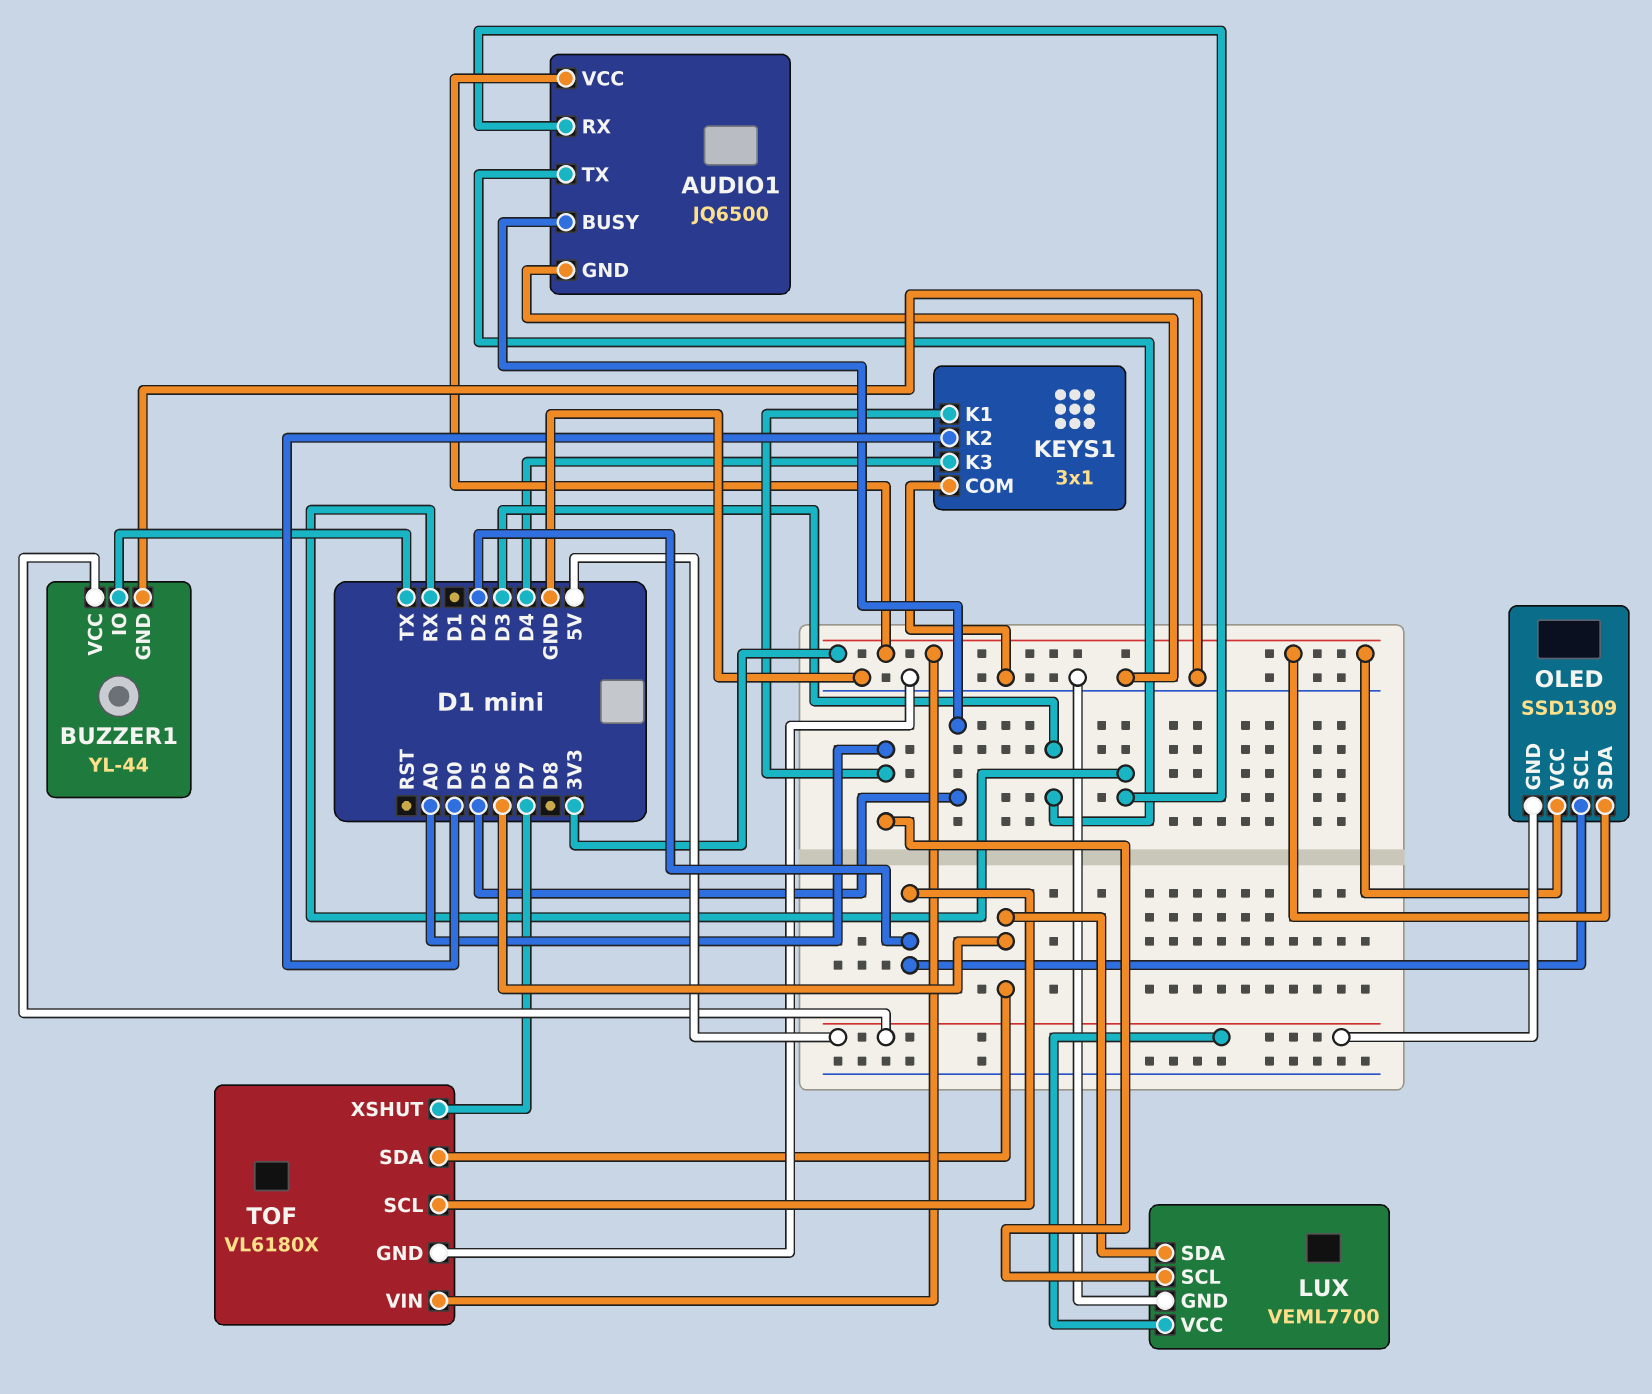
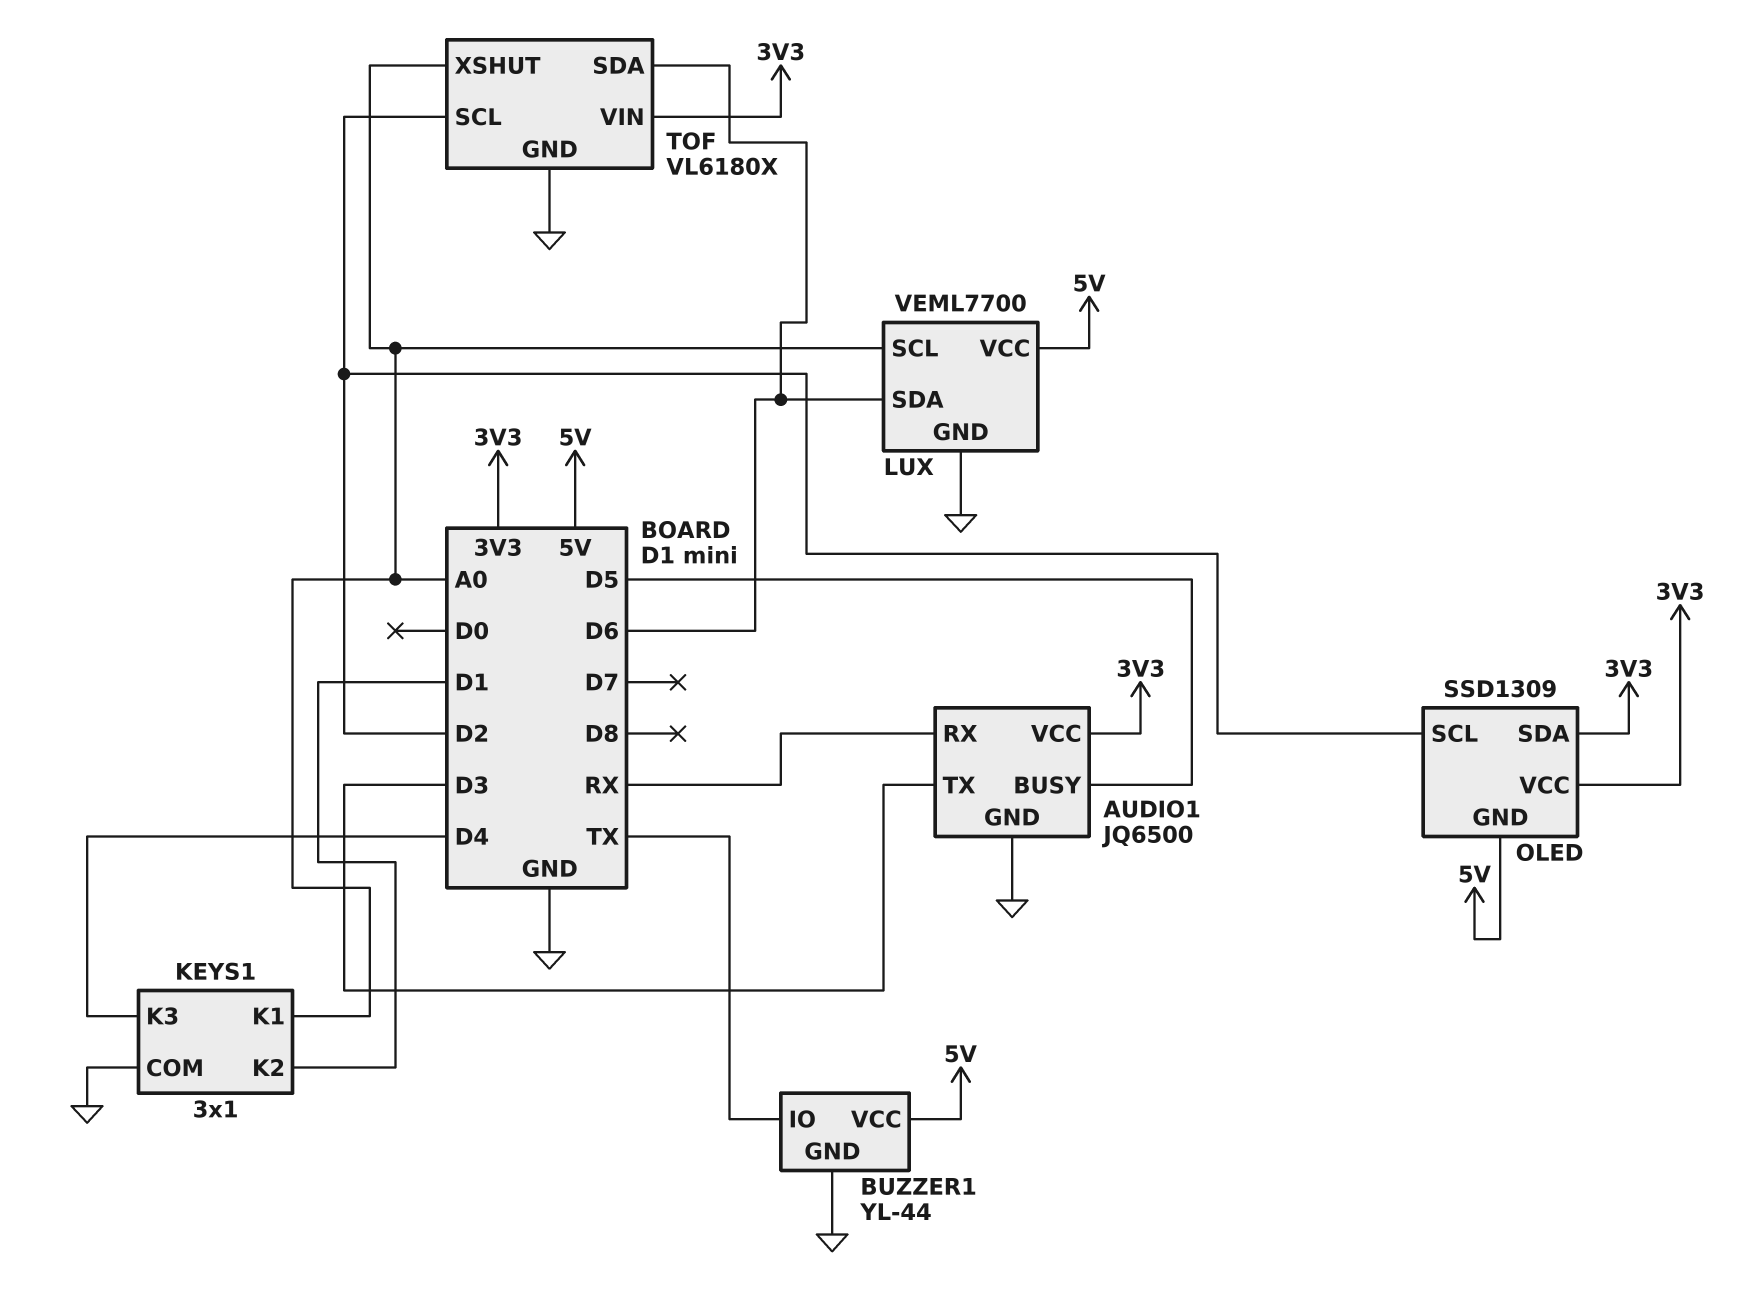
KEYS1 pin K2: D0 -> D1
TOF pin XSHUT: D7 -> A0

